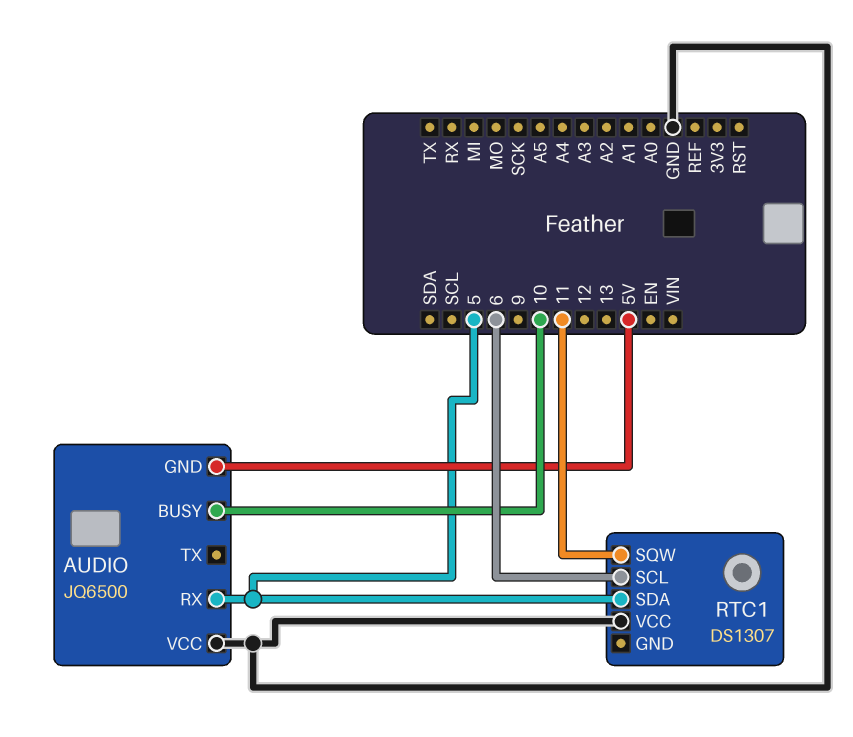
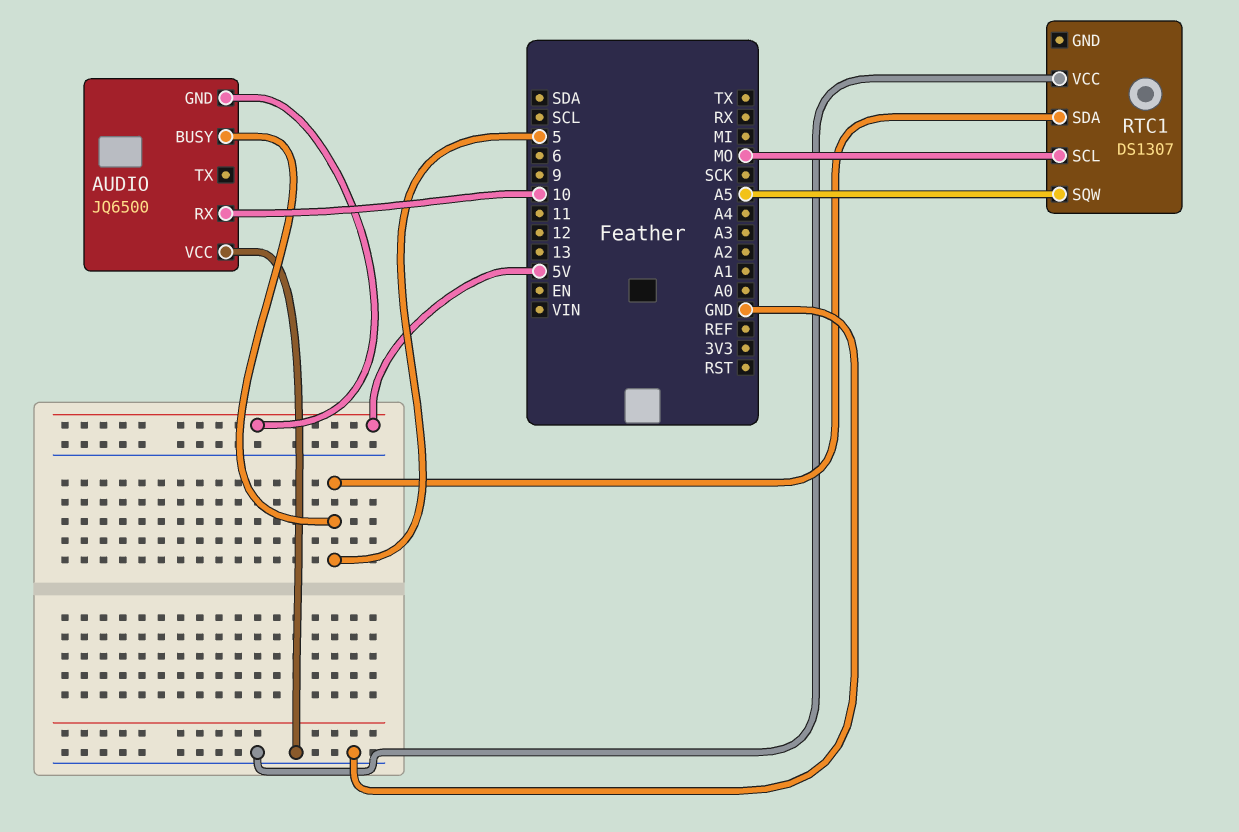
AUDIO pin BUSY: 10 -> 5
AUDIO pin RX: 5 -> 10
RTC1 pin SCL: 6 -> MO
RTC1 pin SQW: 11 -> A5

